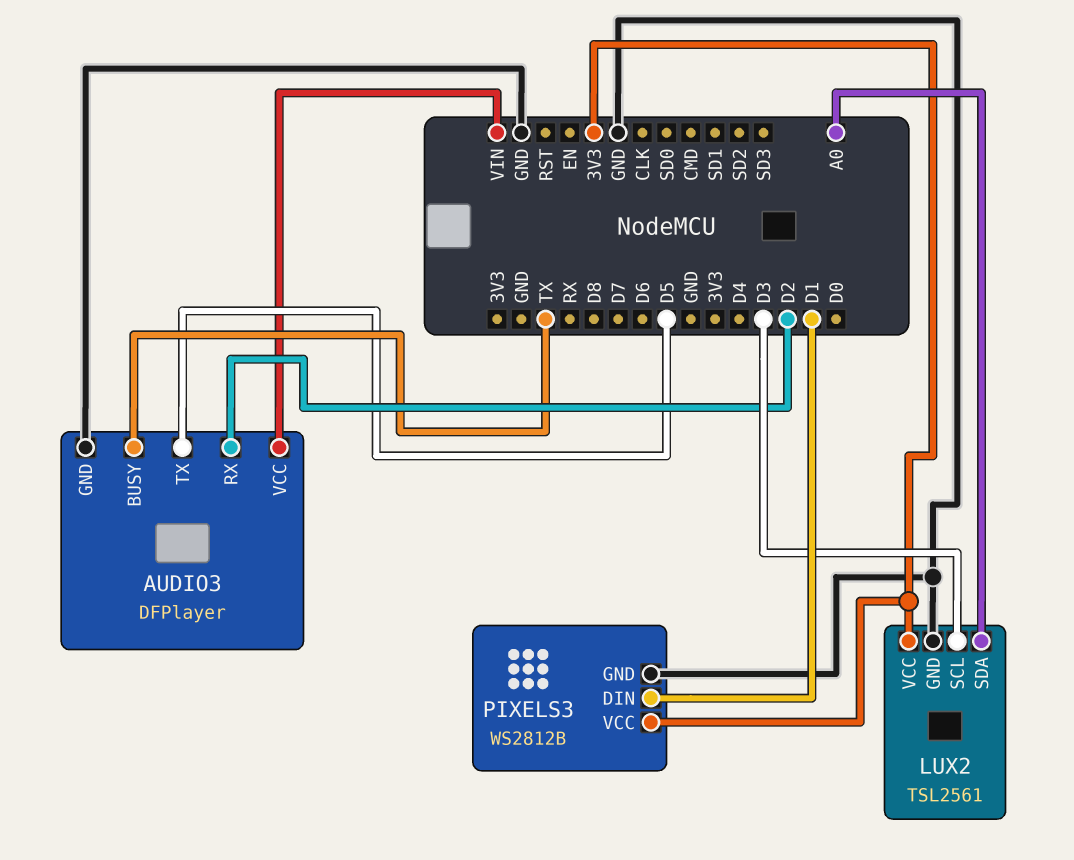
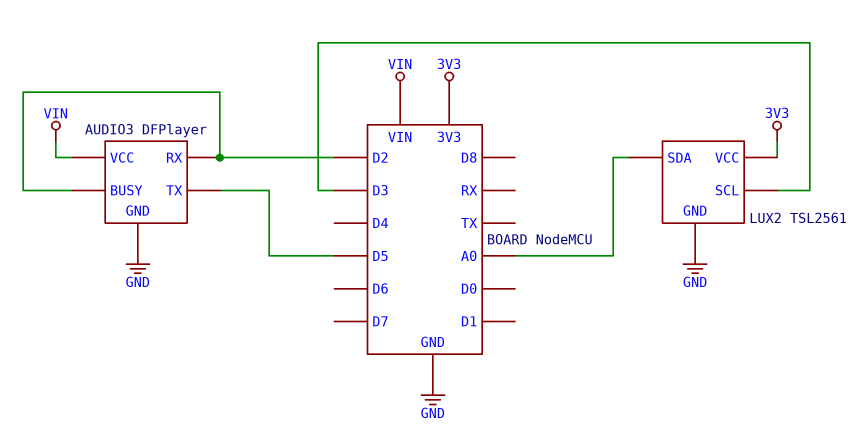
AUDIO3 pin BUSY: TX -> D2
PIXELS3: WS2812B -> none
PIXELS3 pin DIN: D1 -> none
PIXELS3 pin GND: GND -> none
PIXELS3 pin VCC: 3V3 -> none

